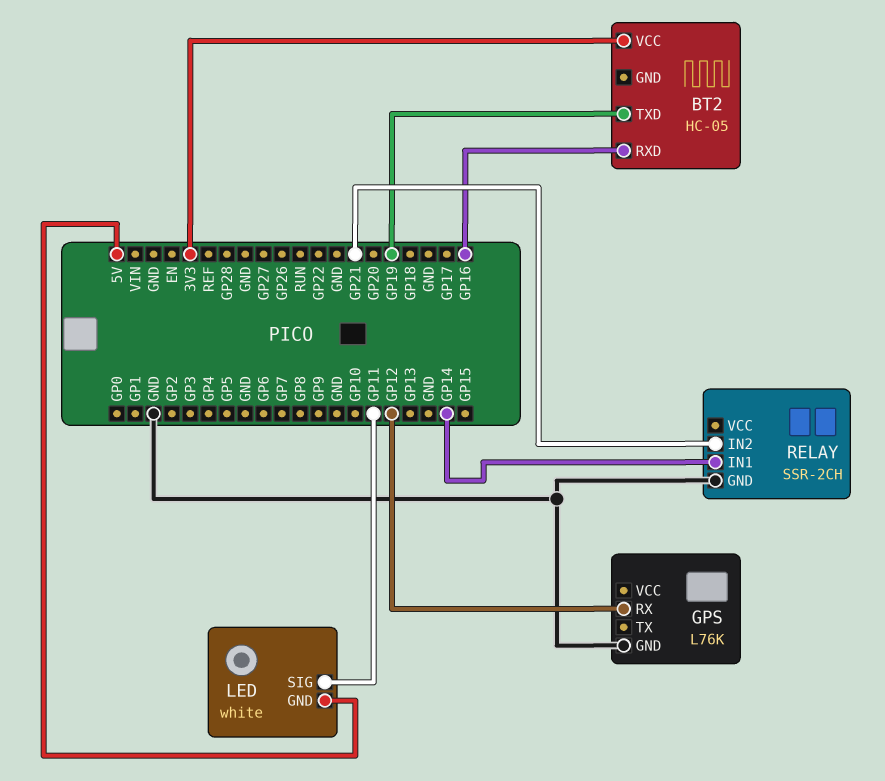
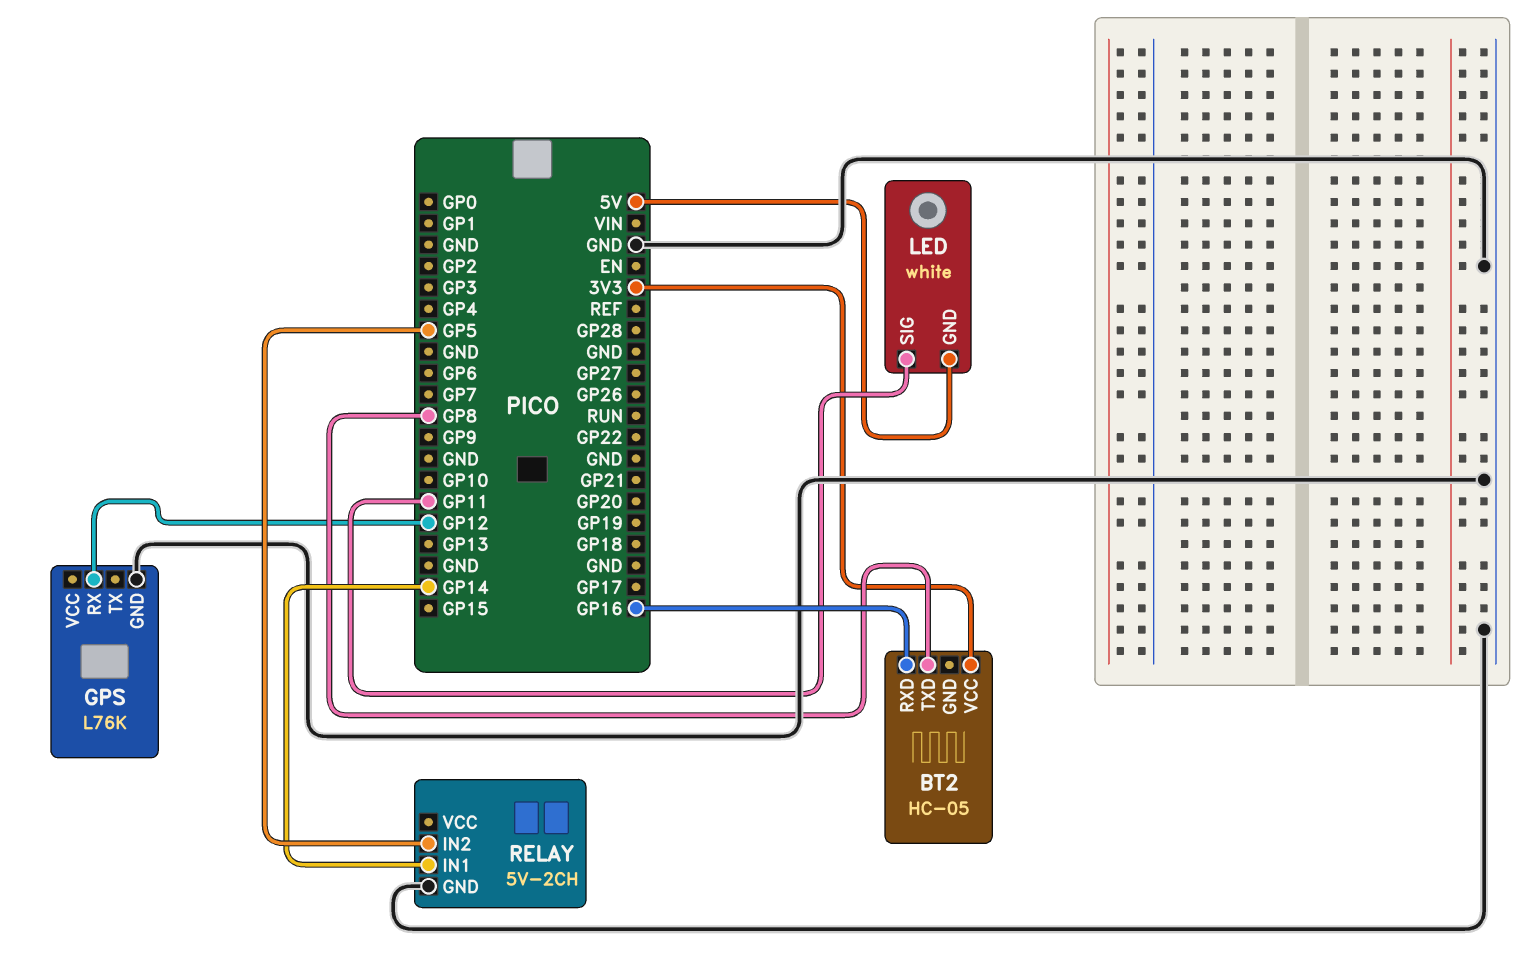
BT2 pin TXD: GP19 -> GP8
RELAY: SSR-2CH -> 5V-2CH
RELAY pin IN2: GP21 -> GP5

